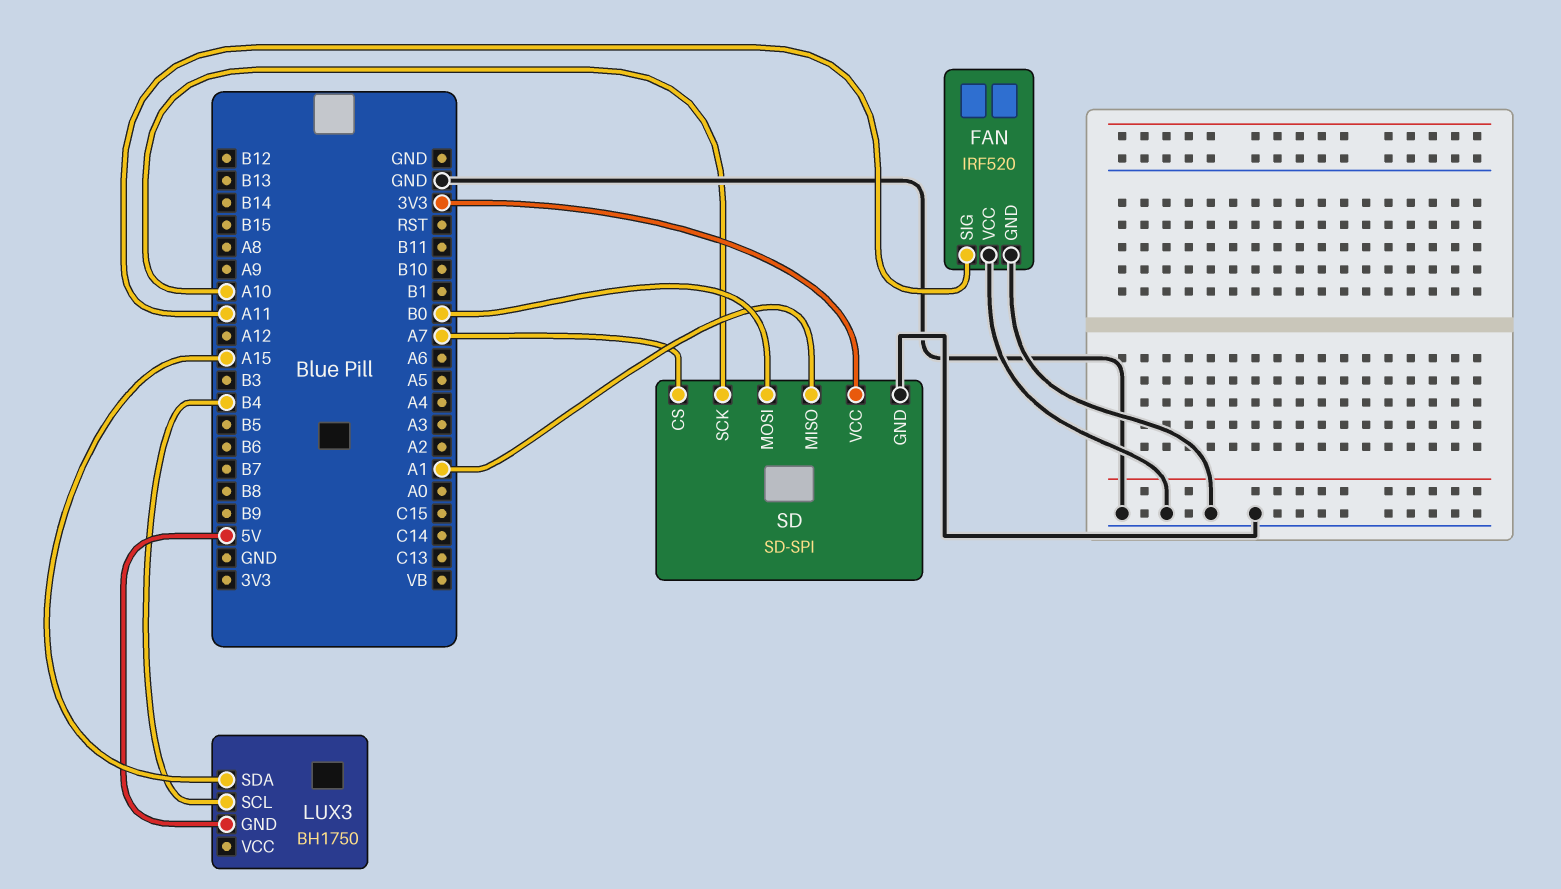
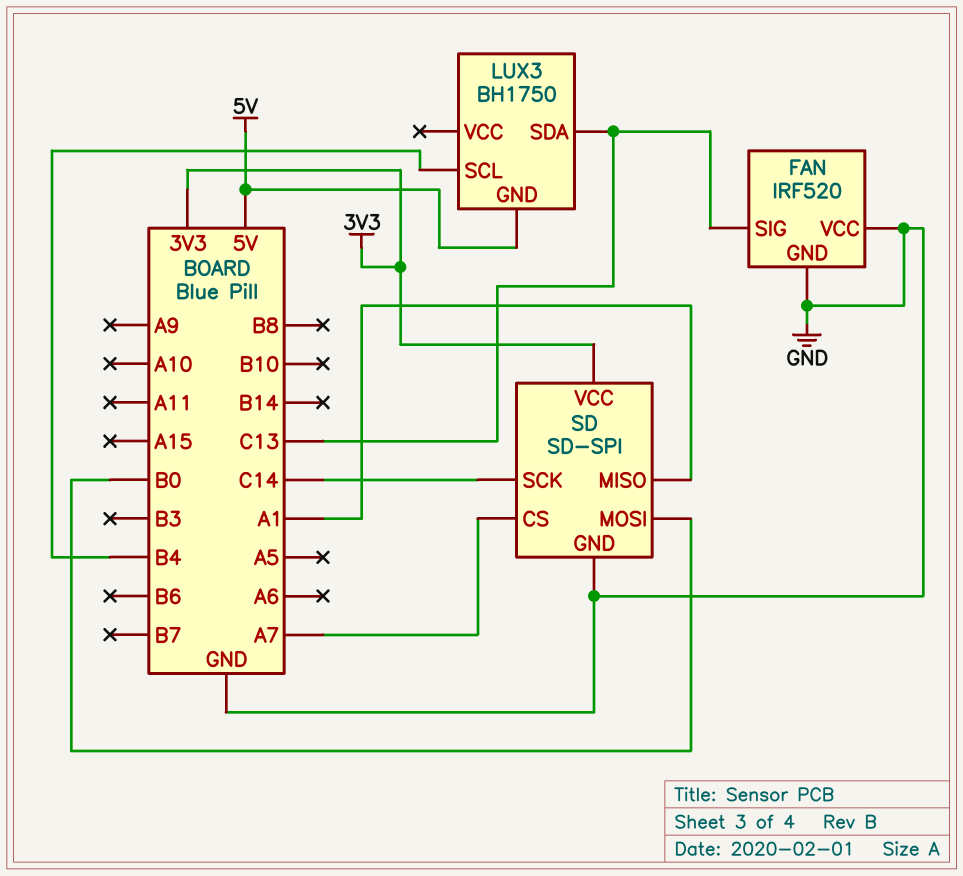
FAN pin SIG: A11 -> C13
LUX3 pin SDA: A15 -> C13
SD pin SCK: A10 -> C14

